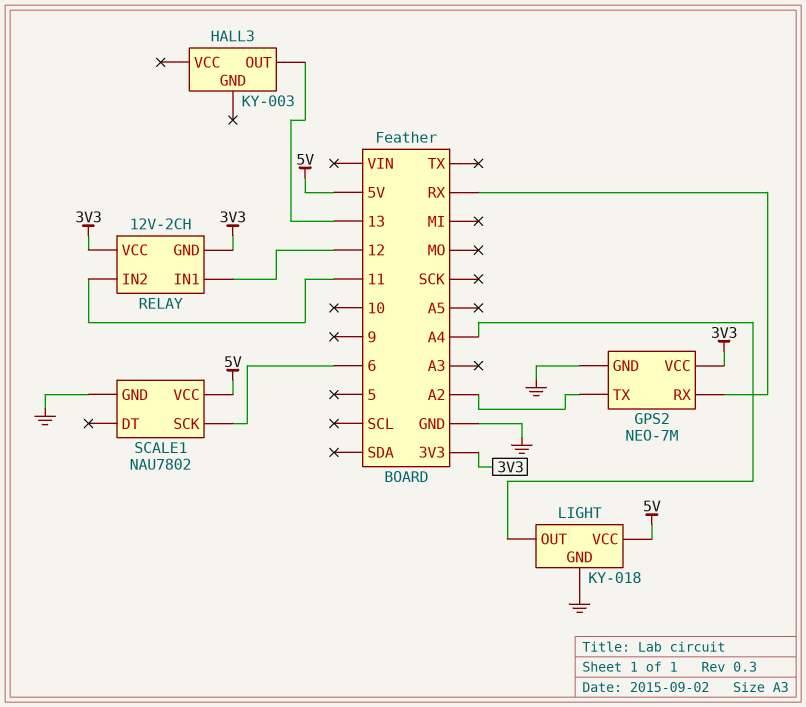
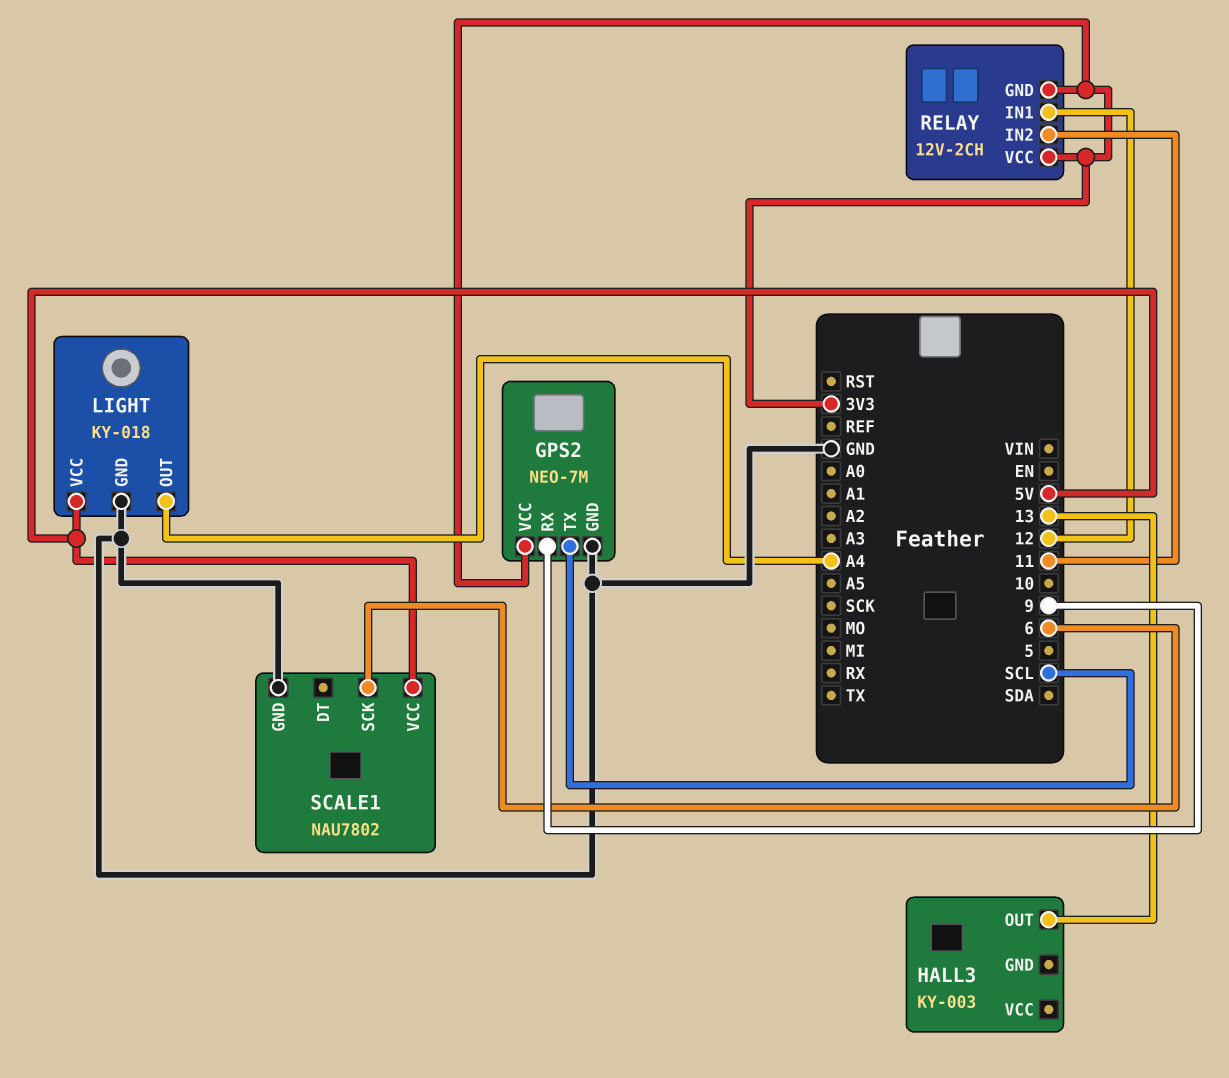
GPS2 pin RX: RX -> 9
GPS2 pin TX: A2 -> SCL

